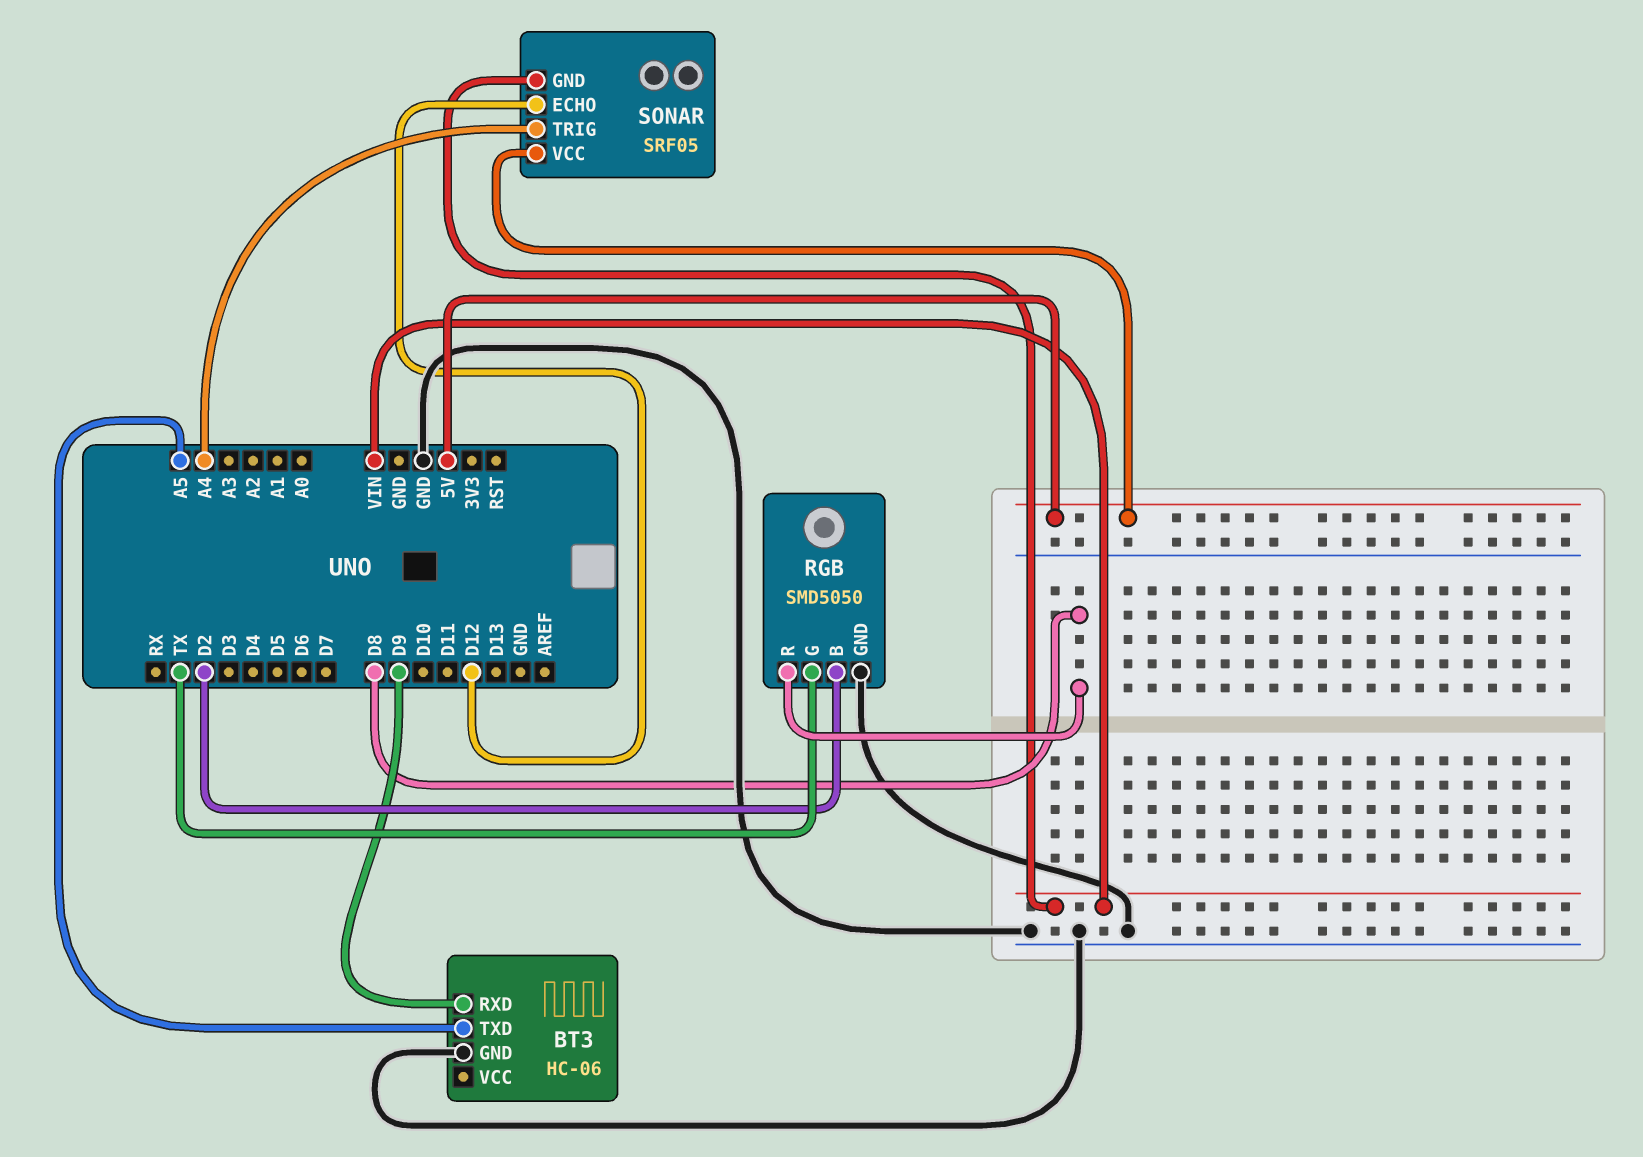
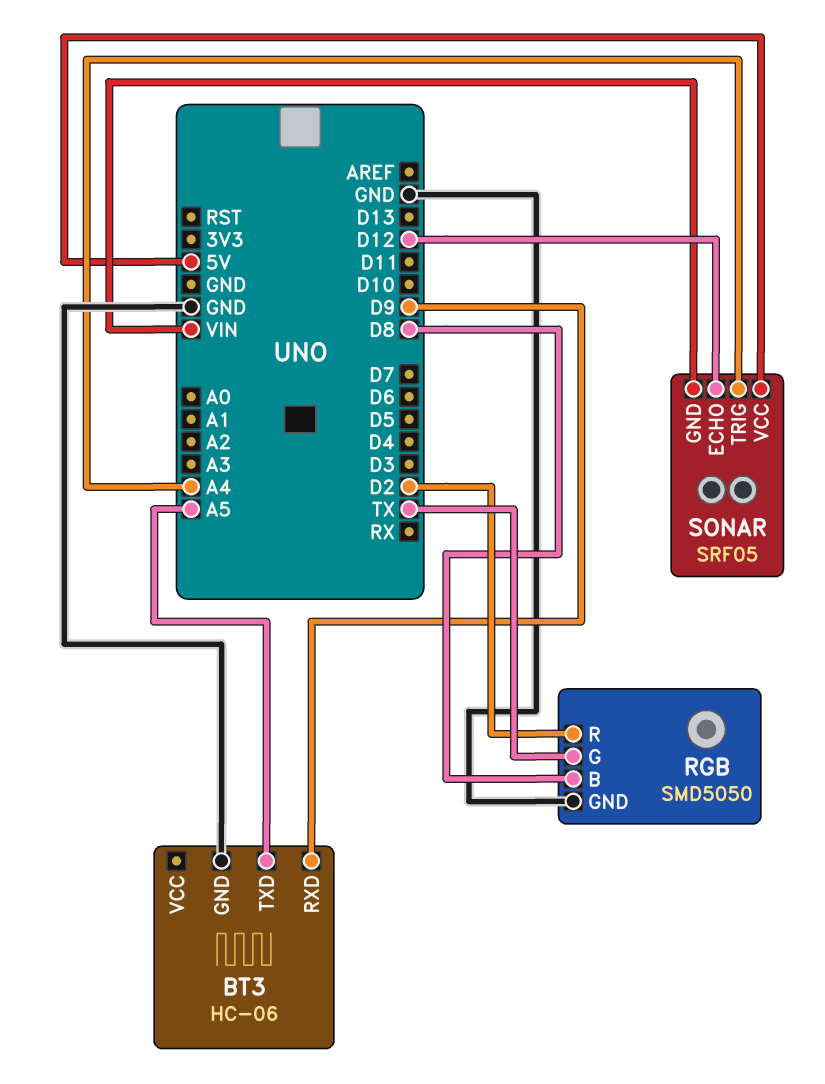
RGB pin B: D2 -> D8
RGB pin R: D8 -> D2

